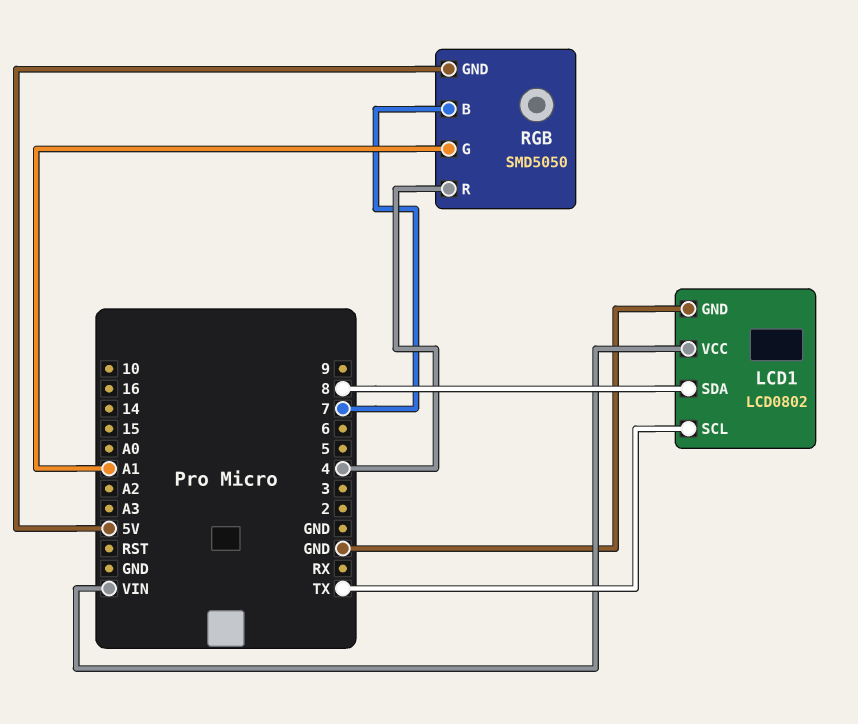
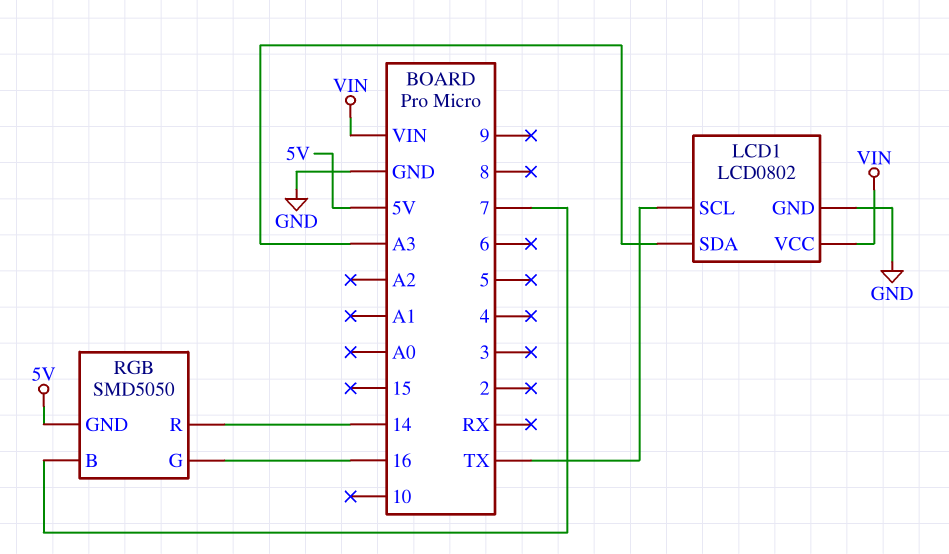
LCD1 pin SDA: 8 -> A3
RGB pin G: A1 -> 16
RGB pin R: 4 -> 14

